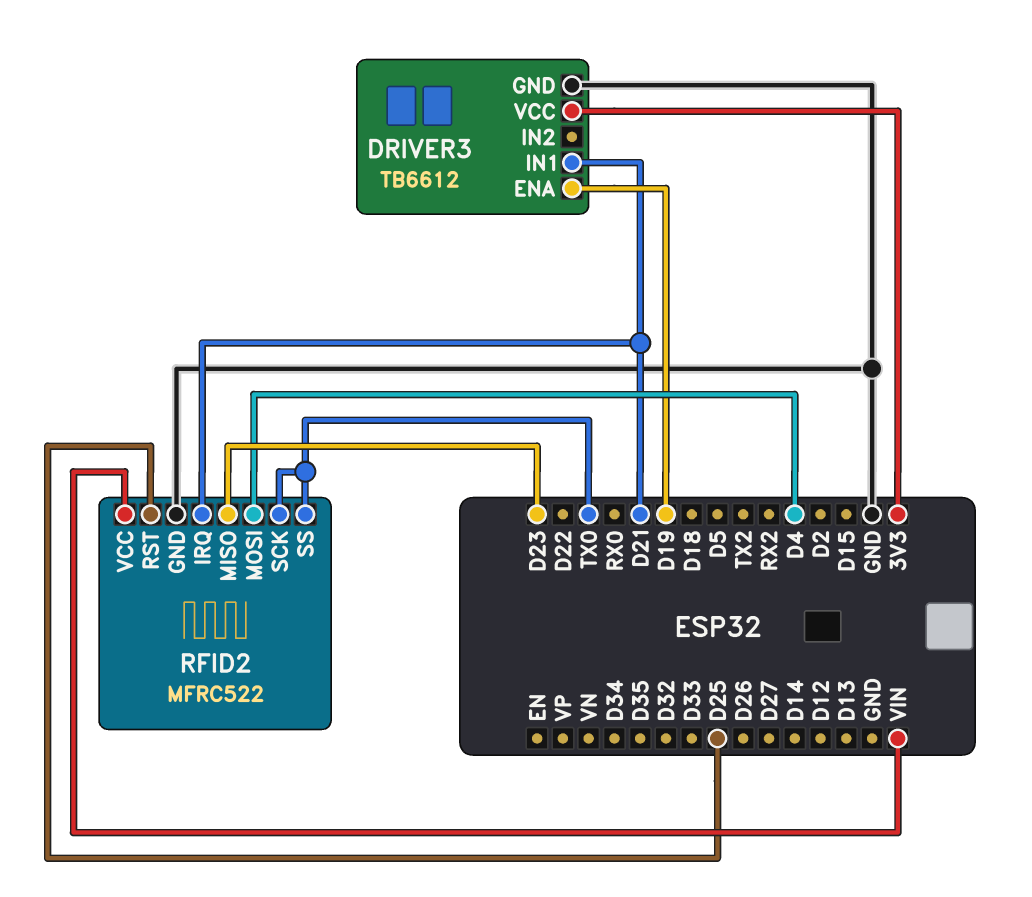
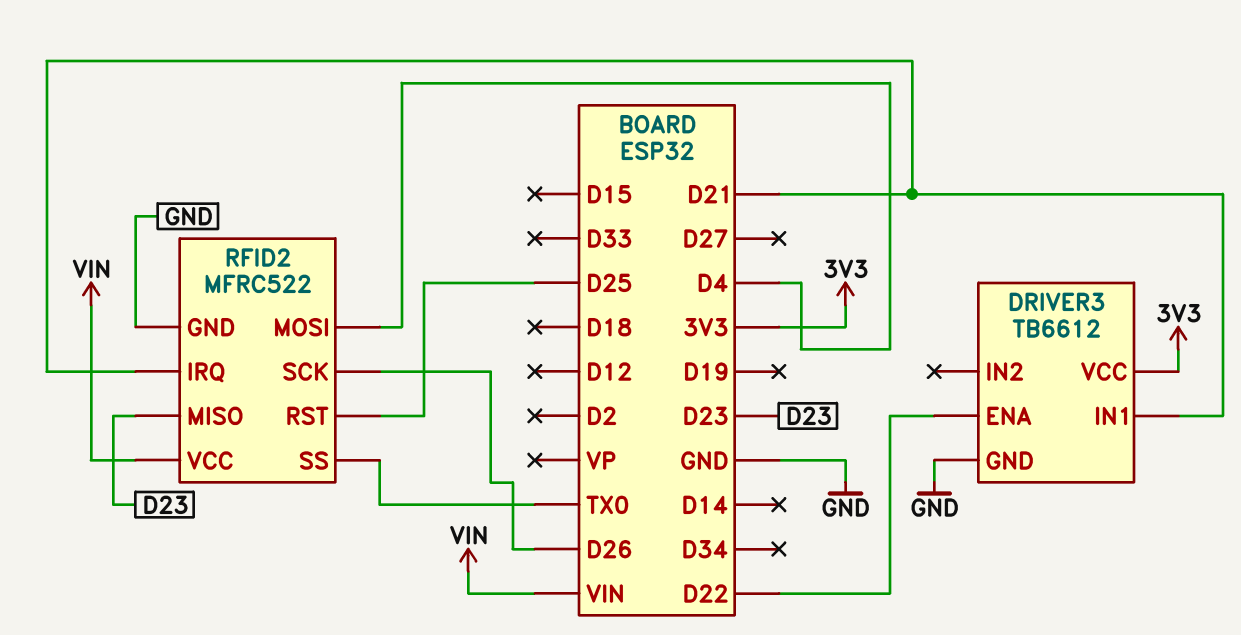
DRIVER3 pin ENA: D19 -> D22
RFID2 pin SCK: TX0 -> D26

